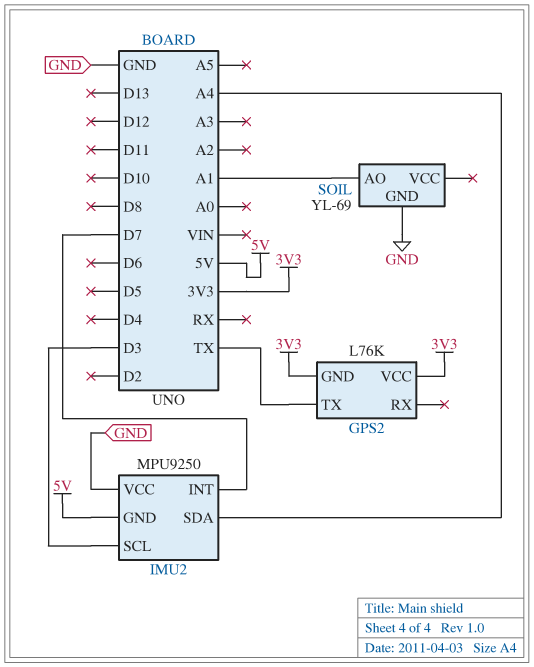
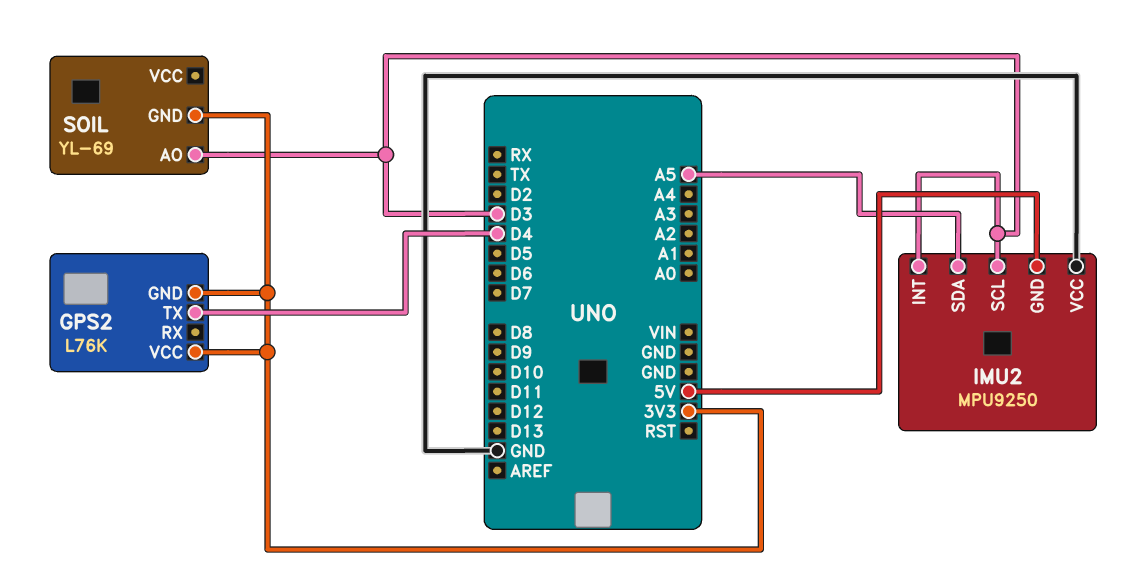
GPS2 pin TX: TX -> D4
IMU2 pin INT: D7 -> D3
IMU2 pin SDA: A4 -> A5
SOIL pin AO: A1 -> D3
SOIL pin GND: GND -> 3V3

